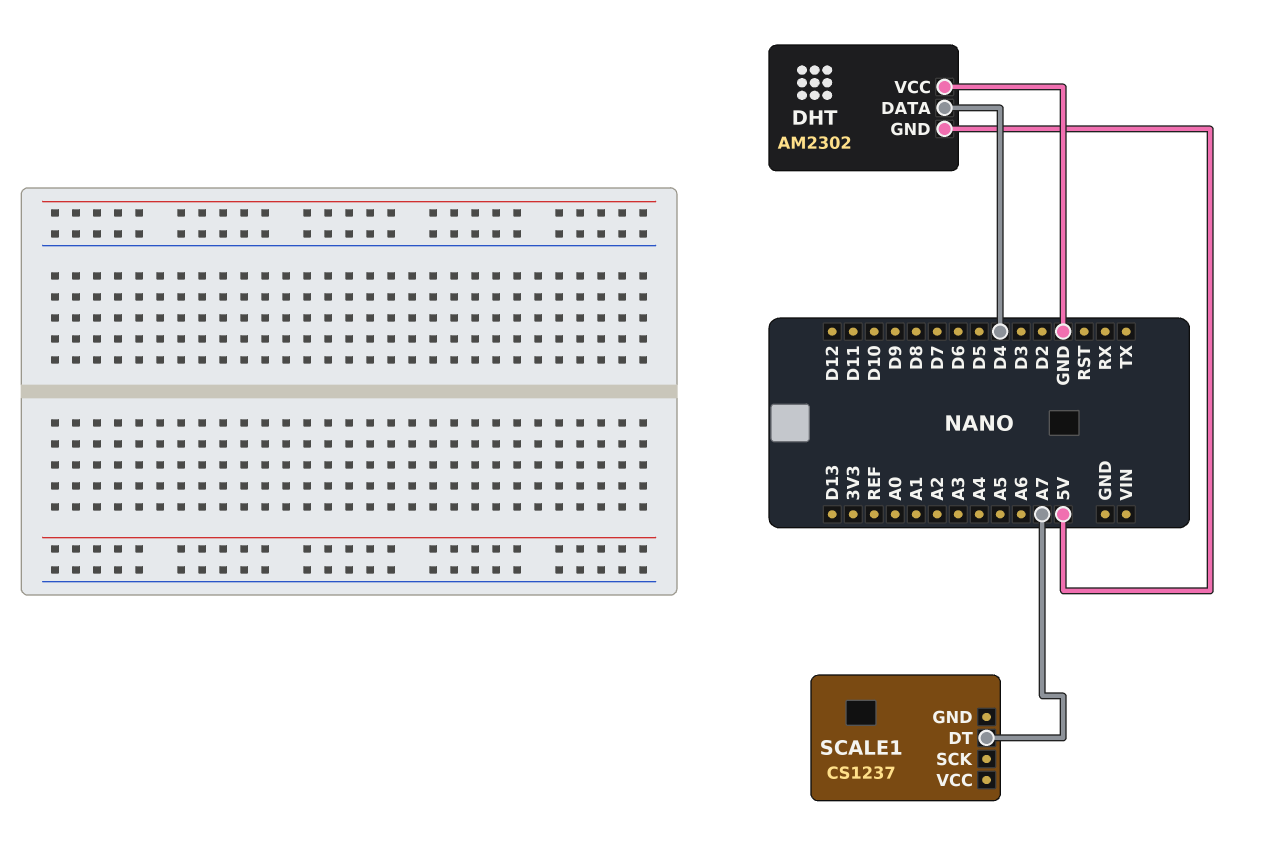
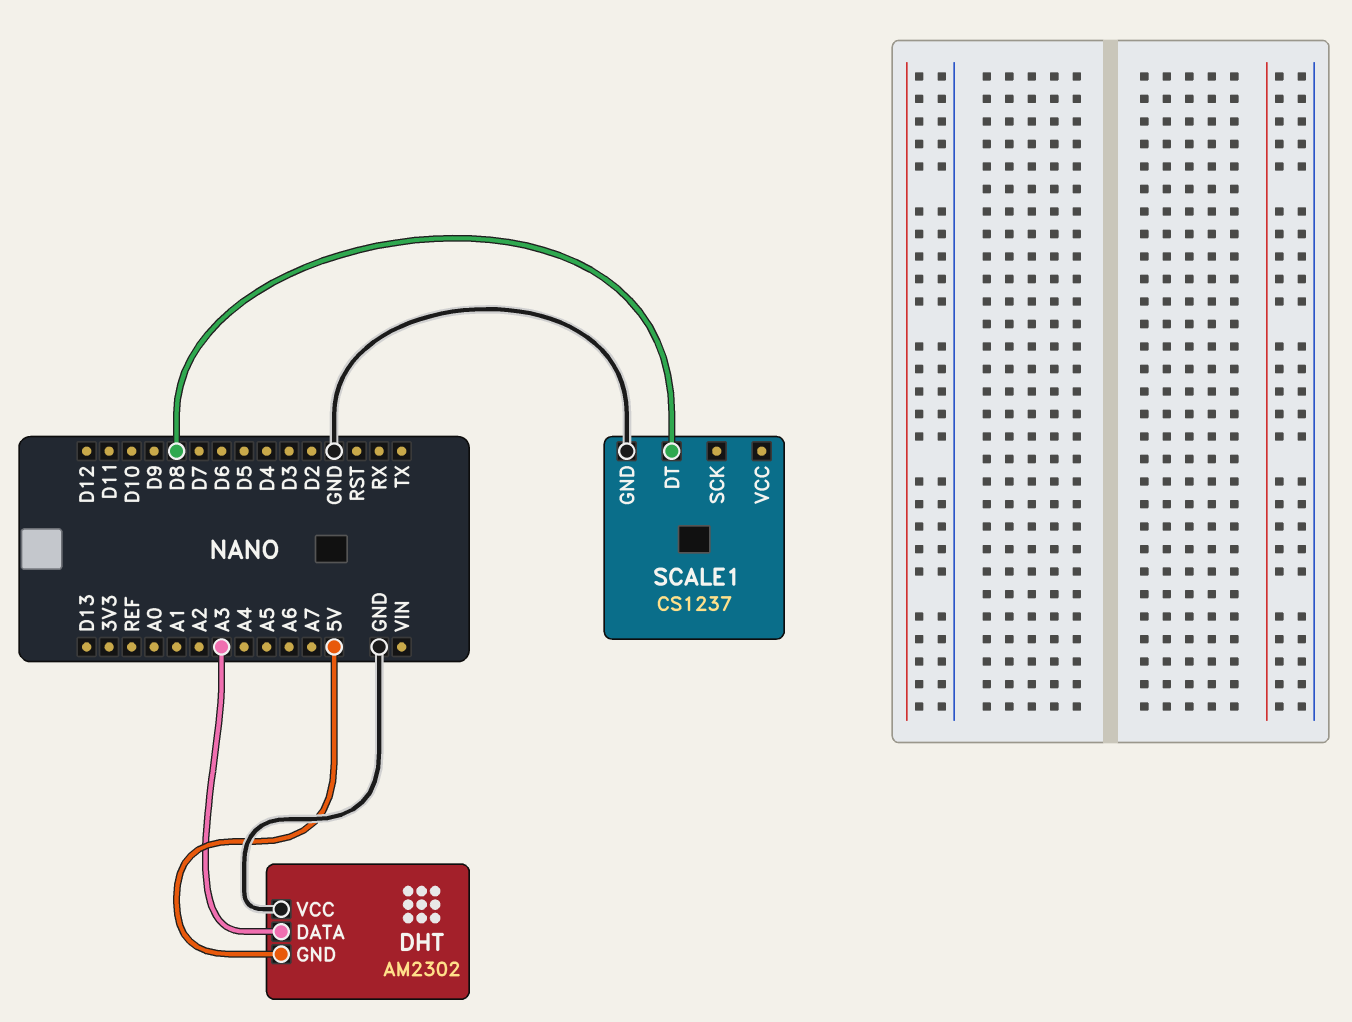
DHT pin DATA: D4 -> A3
SCALE1 pin DT: A7 -> D8
SCALE1 pin GND: none -> GND

